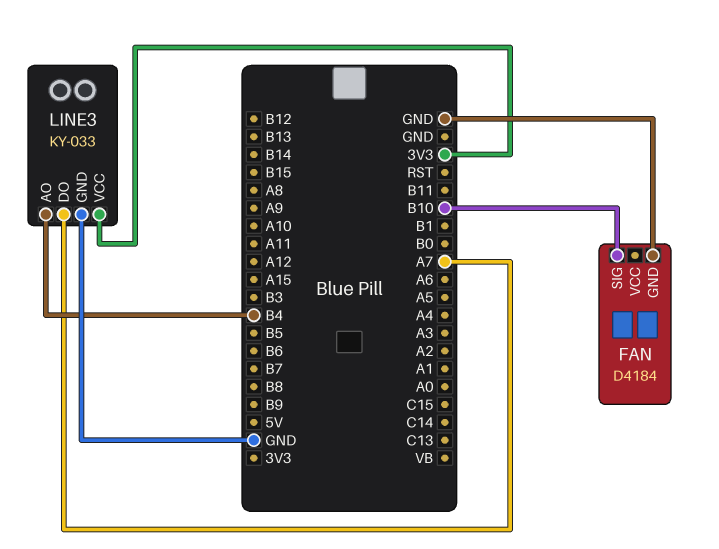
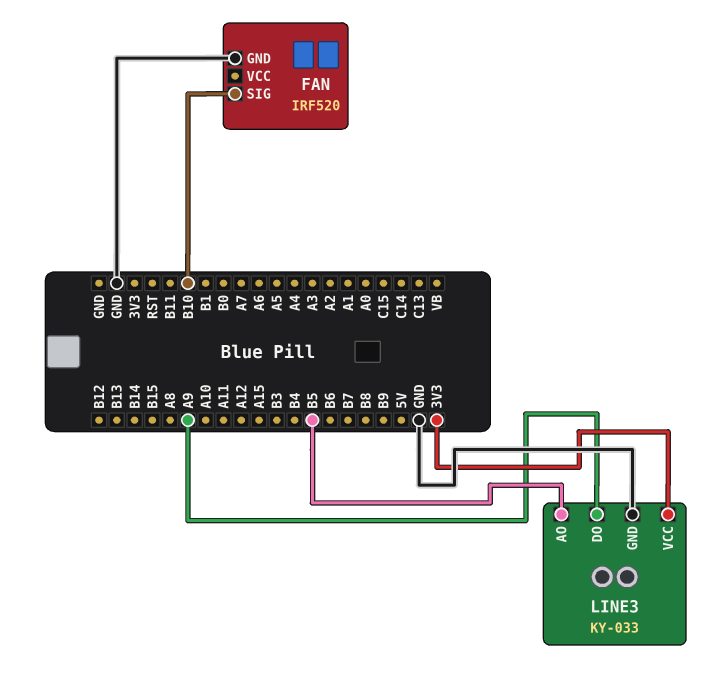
FAN: D4184 -> IRF520
LINE3 pin AO: B4 -> B5
LINE3 pin DO: A7 -> A9

